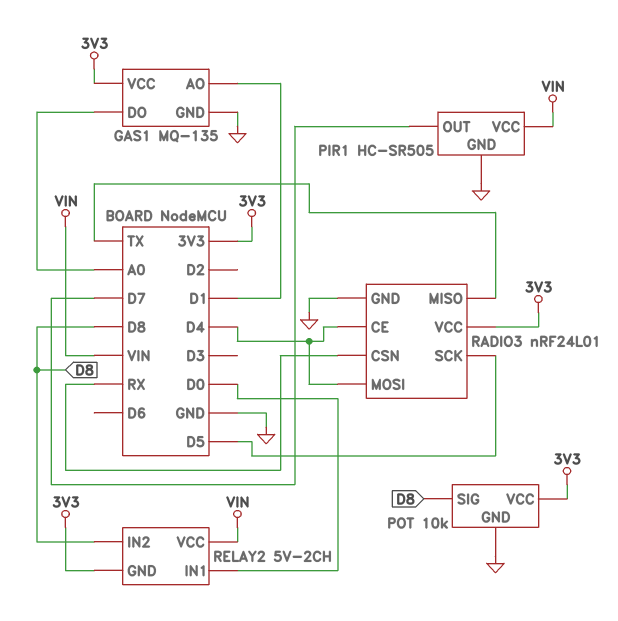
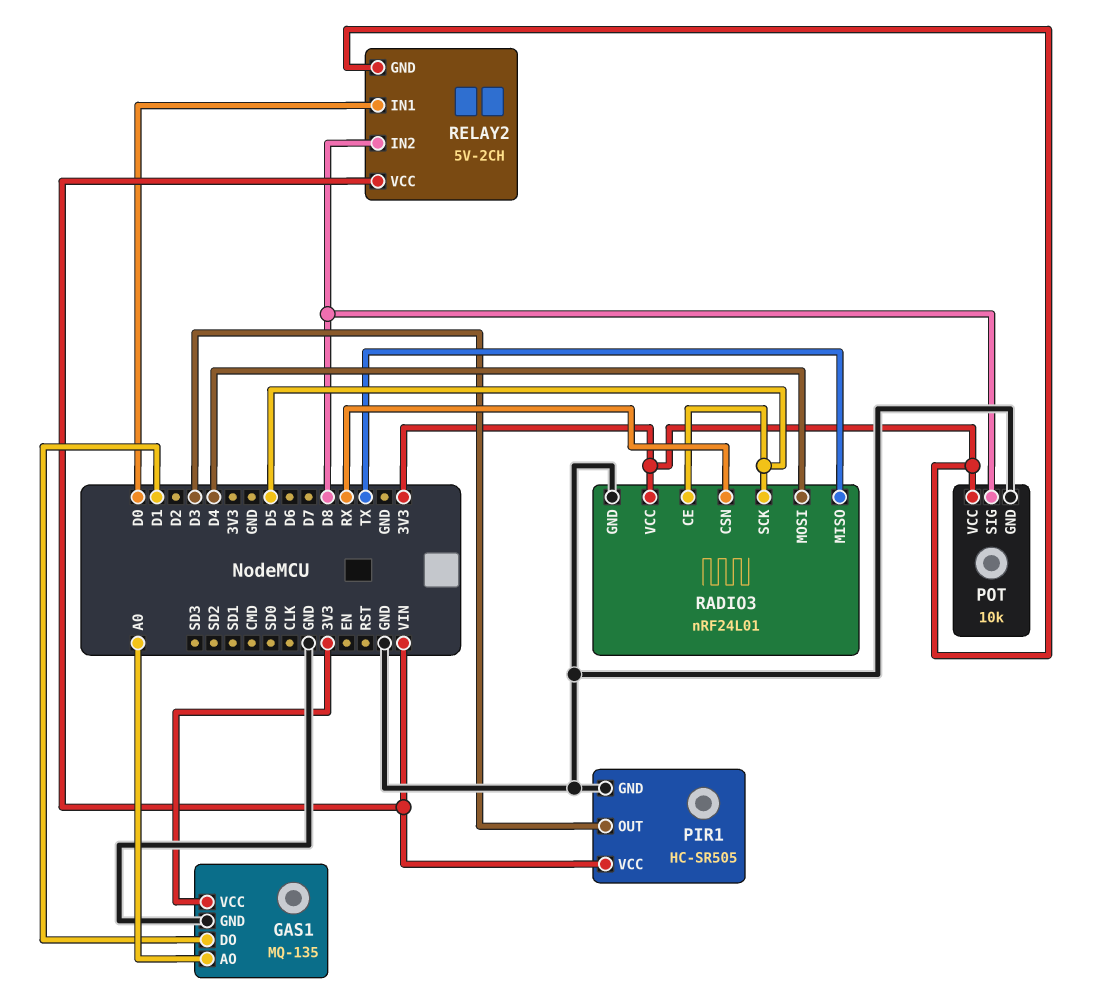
GAS1 pin AO: D1 -> A0
GAS1 pin DO: A0 -> D1
PIR1 pin OUT: D7 -> D3
RADIO3 pin CE: D4 -> D5

